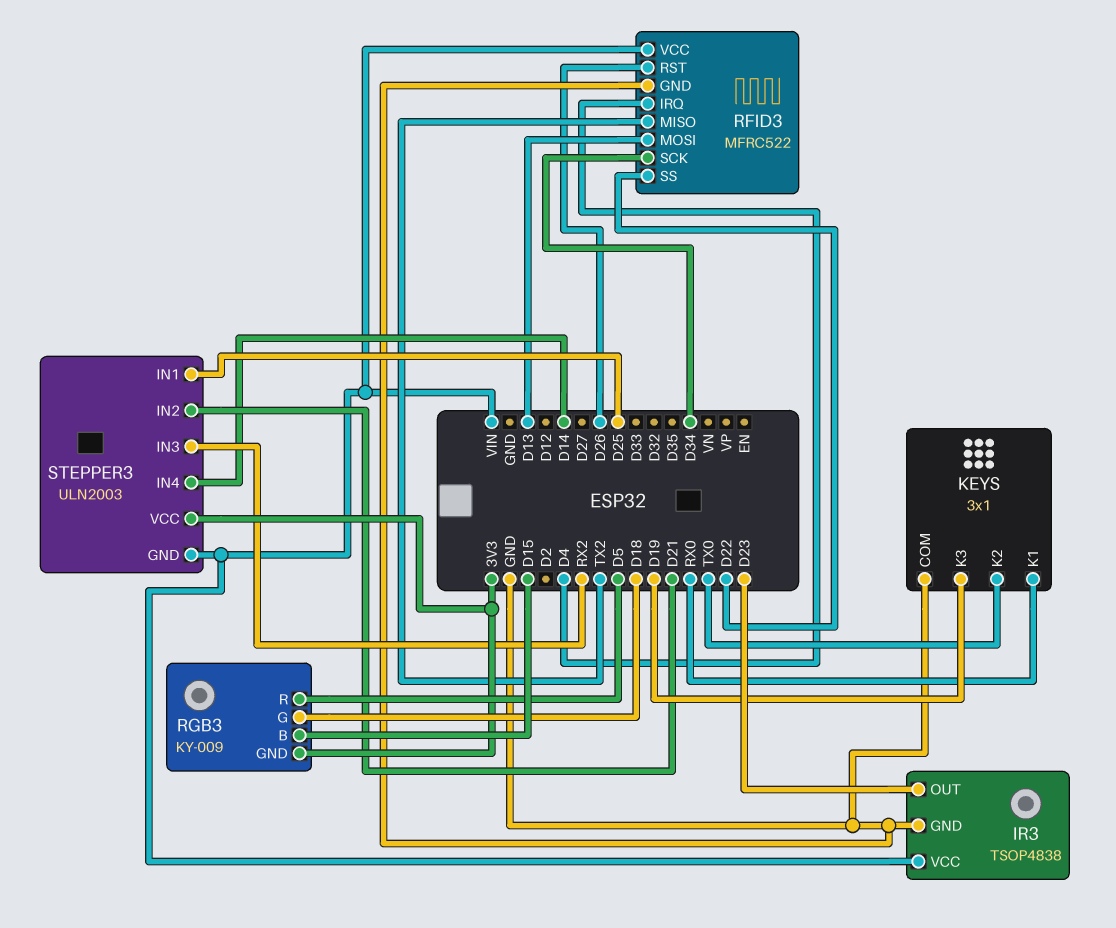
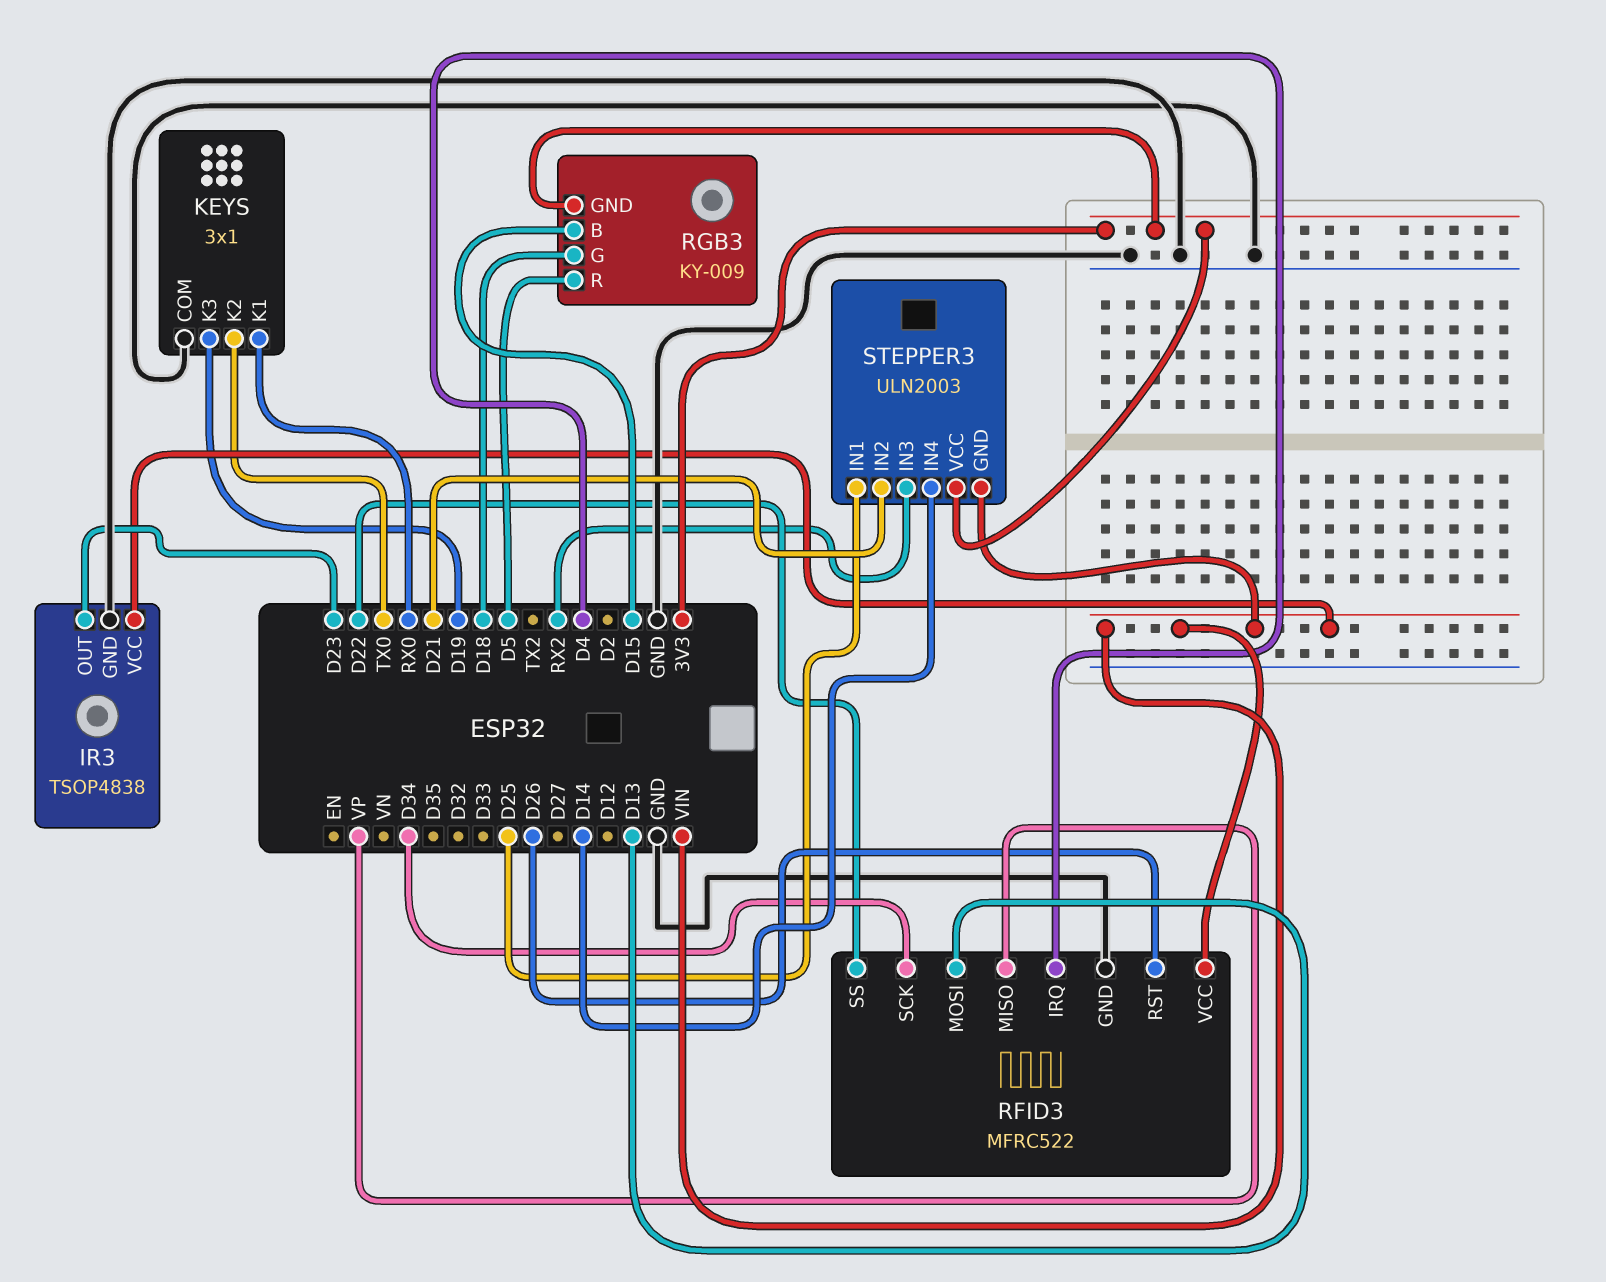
RFID3 pin MISO: TX2 -> VP

